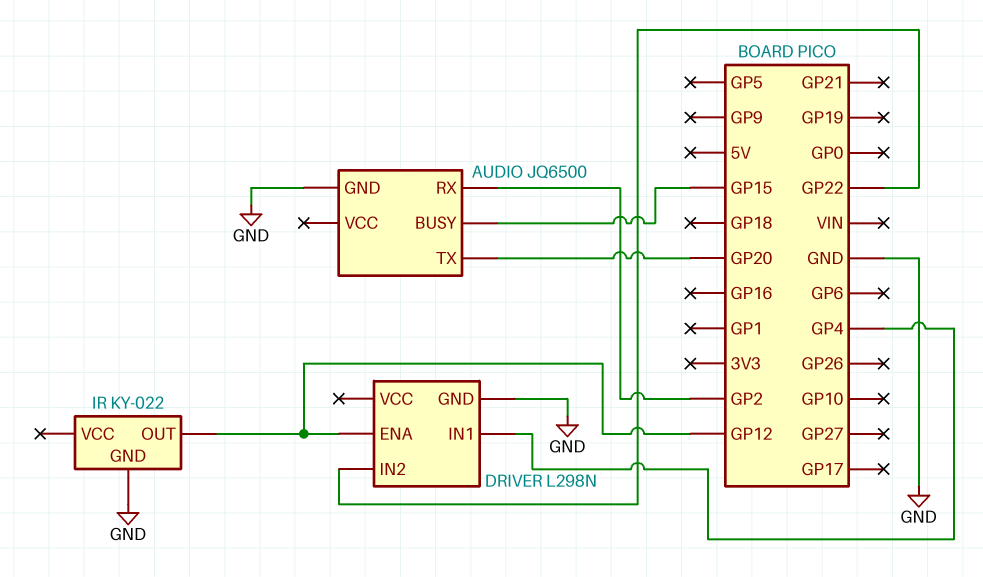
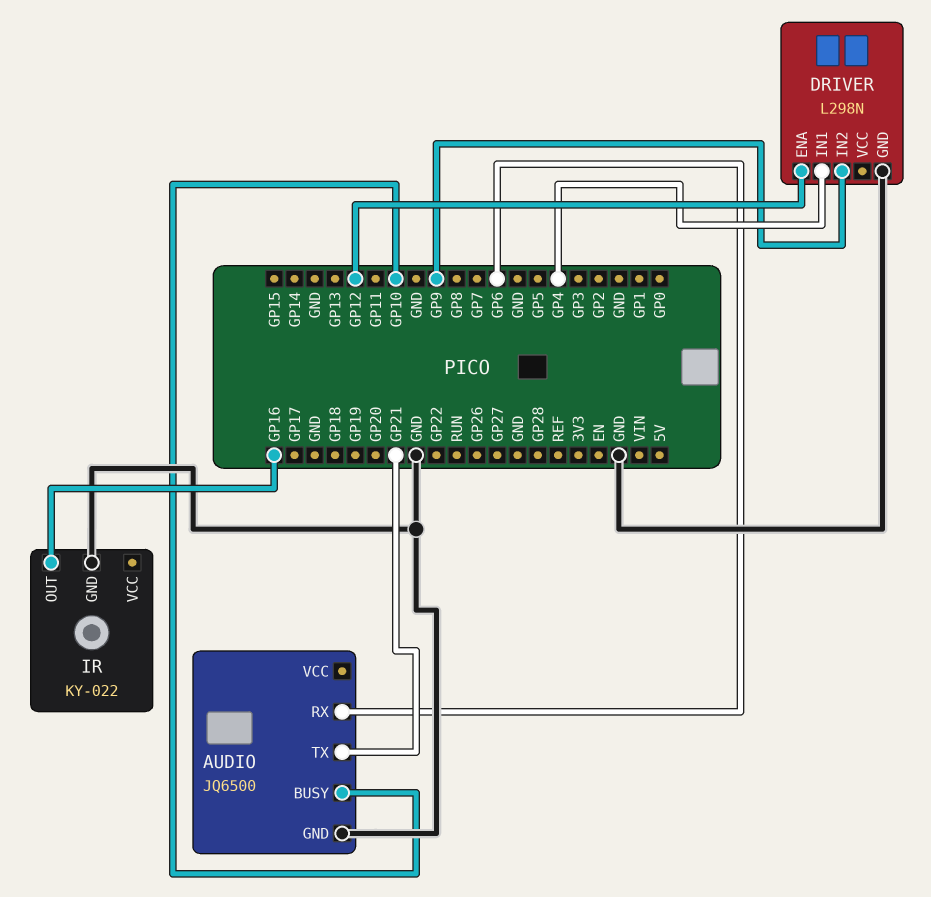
AUDIO pin BUSY: GP15 -> GP10
AUDIO pin RX: GP2 -> GP6
AUDIO pin TX: GP20 -> GP21
DRIVER pin IN2: GP22 -> GP9
IR pin OUT: GP12 -> GP16

